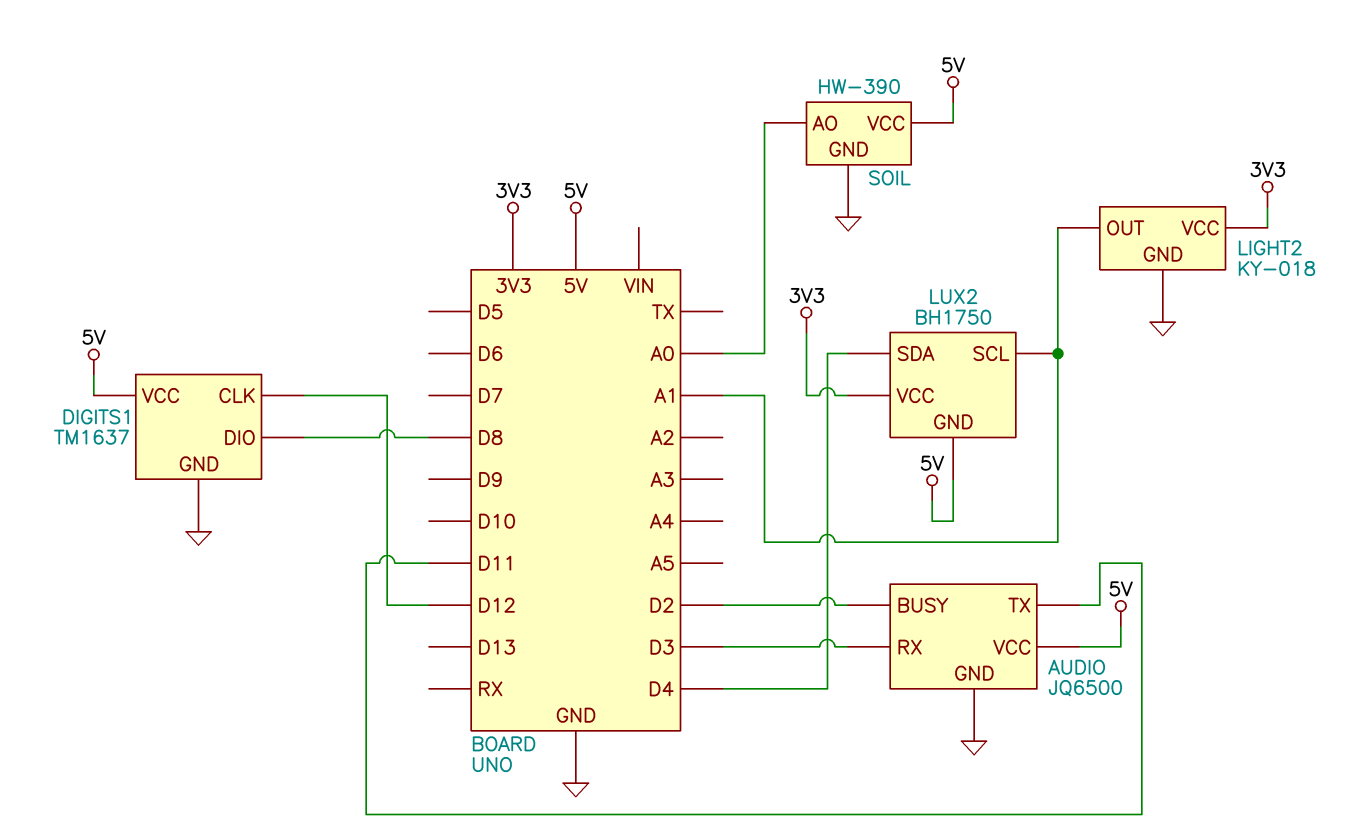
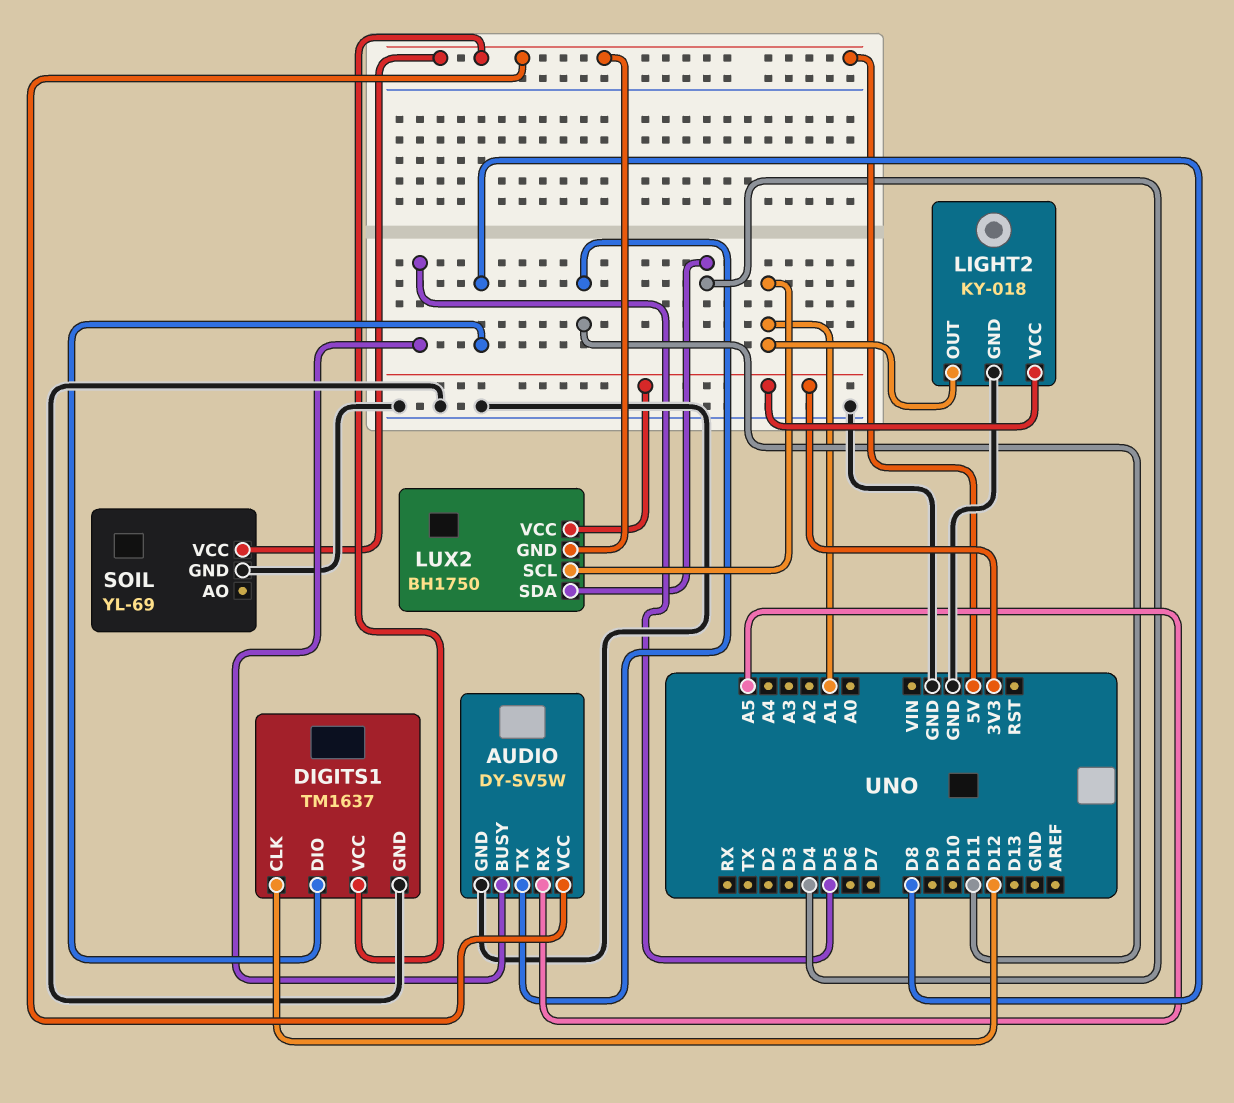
AUDIO: JQ6500 -> DY-SV5W
AUDIO pin BUSY: D2 -> D5
AUDIO pin RX: D3 -> A5
SOIL: HW-390 -> YL-69
SOIL pin AO: A0 -> none

